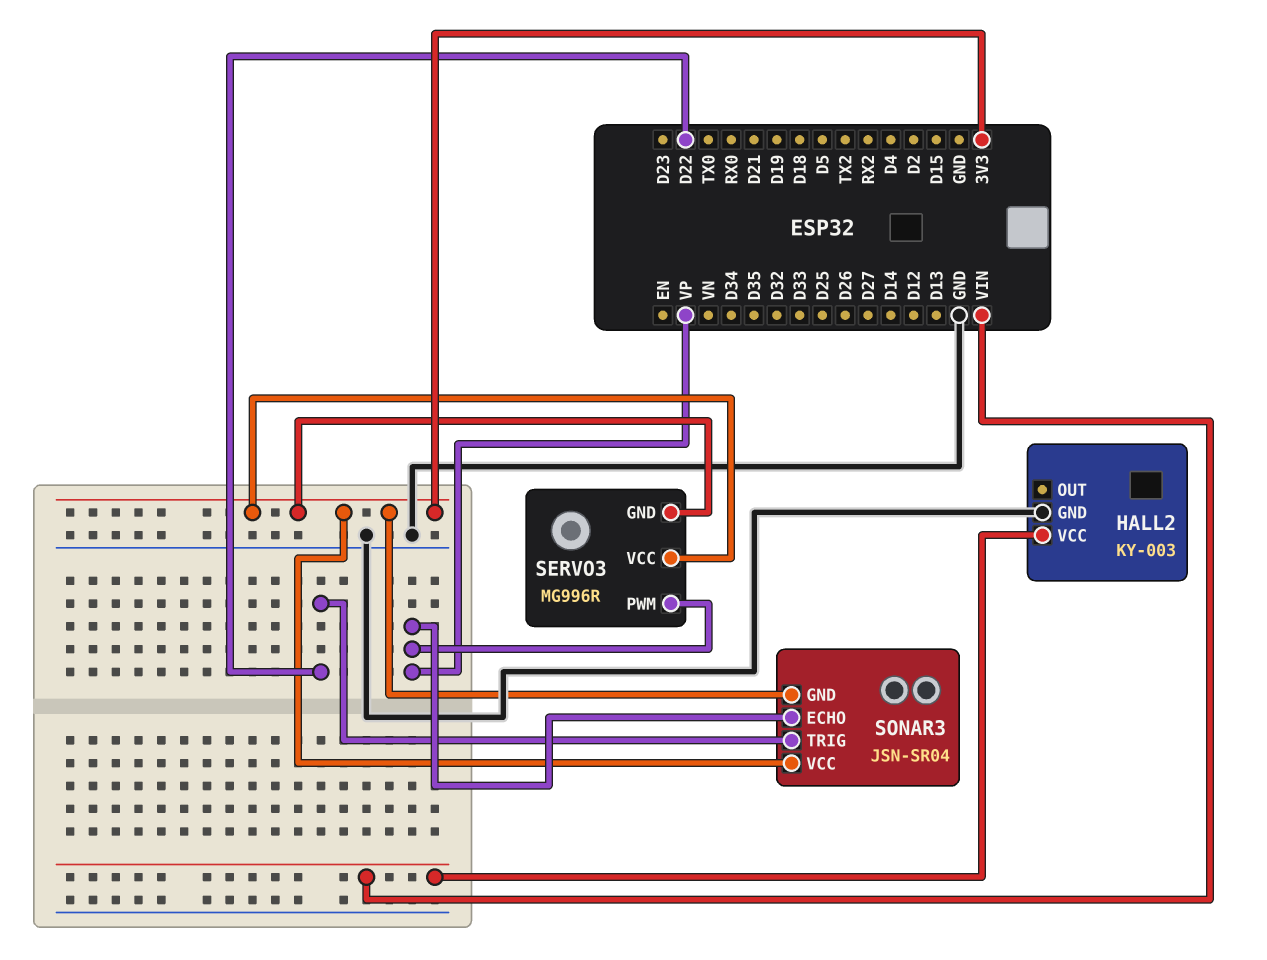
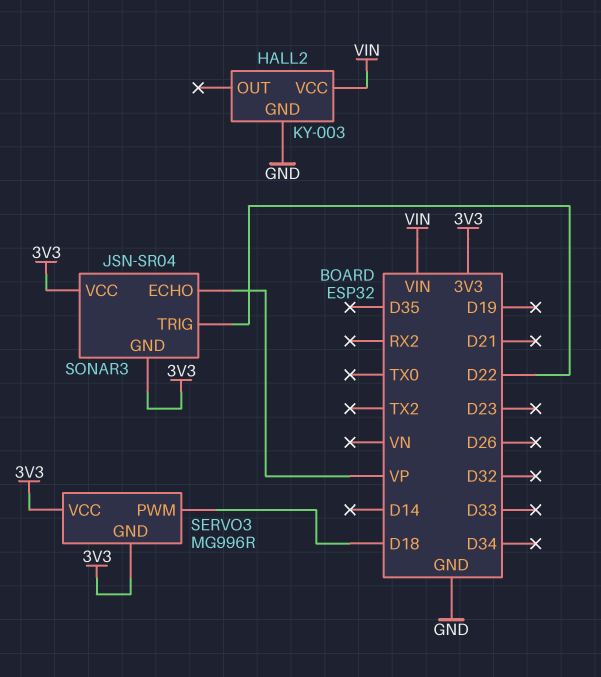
SERVO3 pin PWM: VP -> D18

